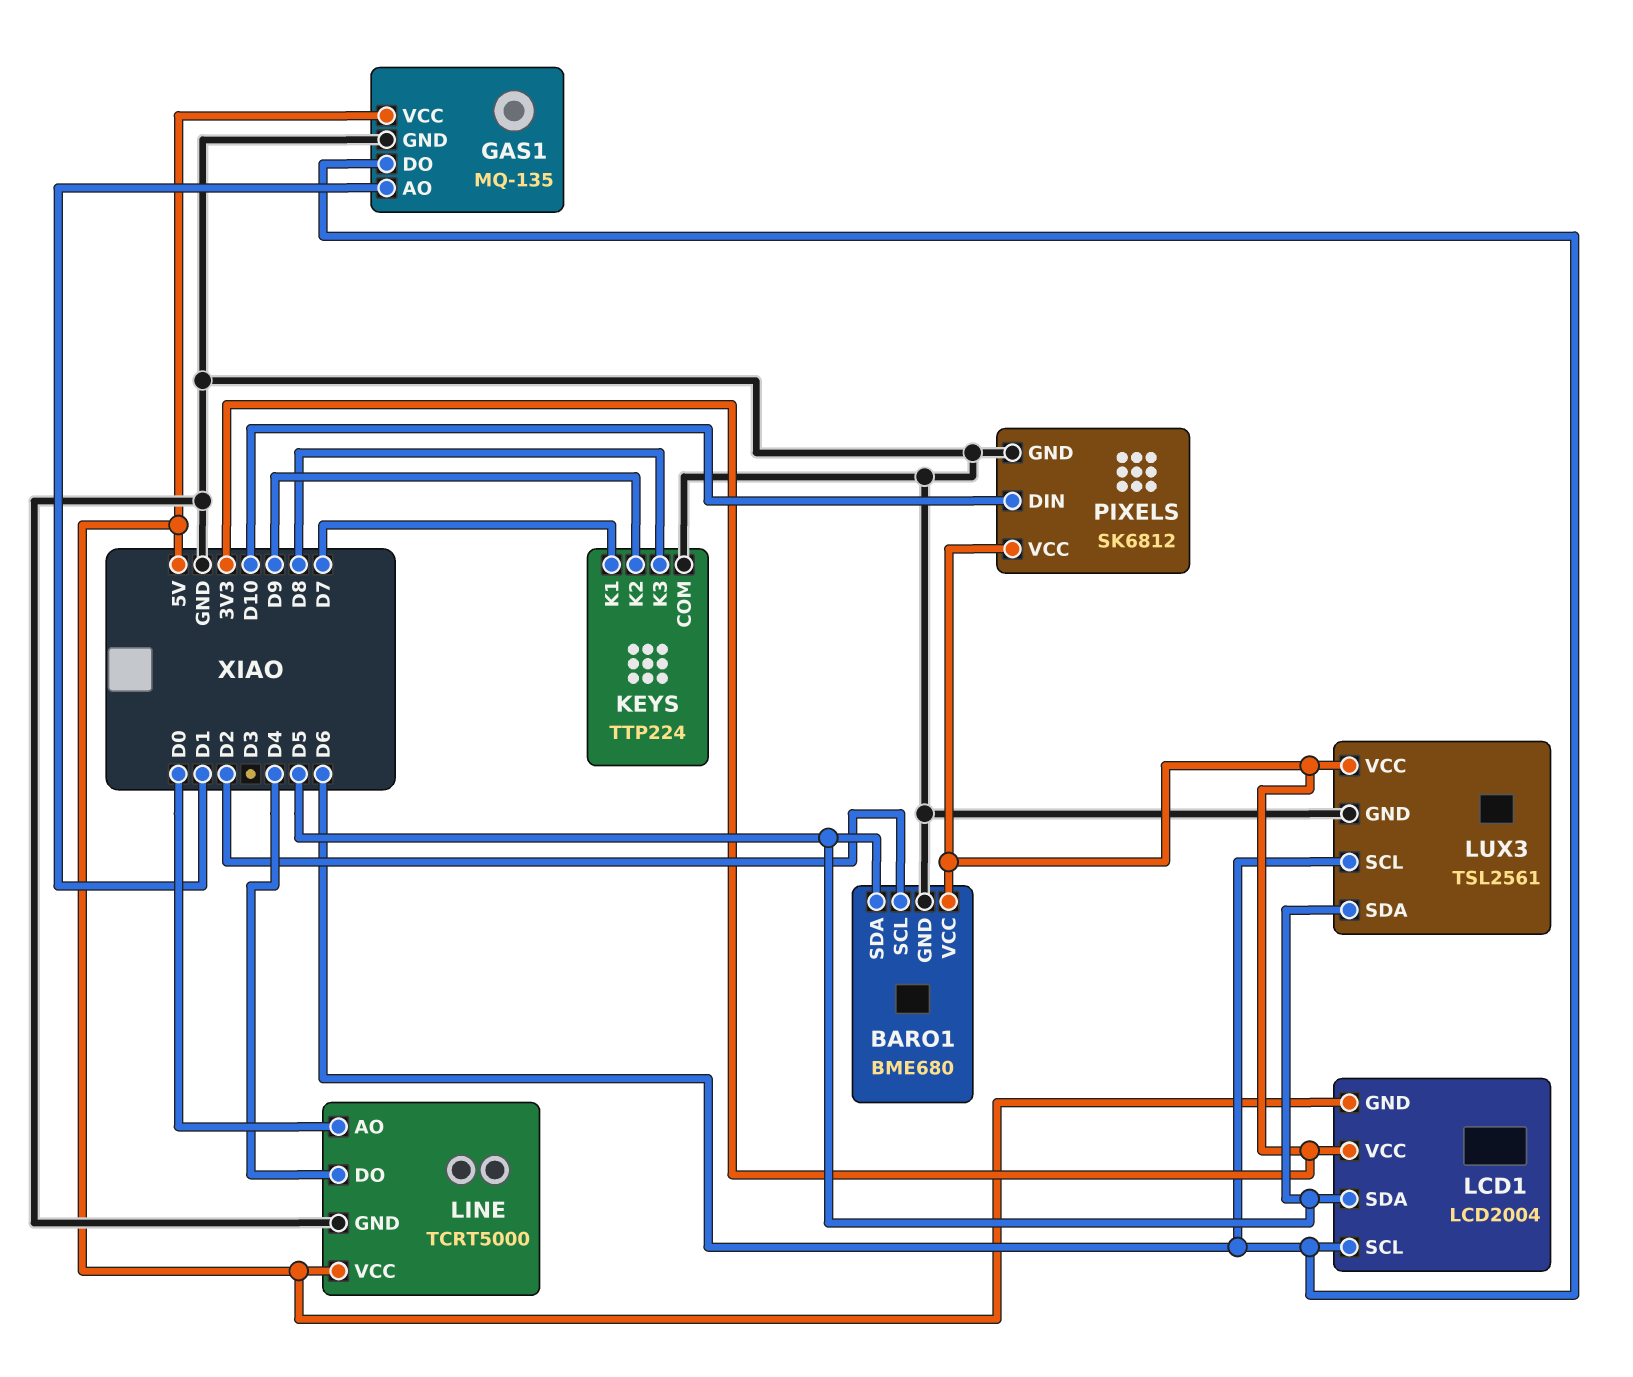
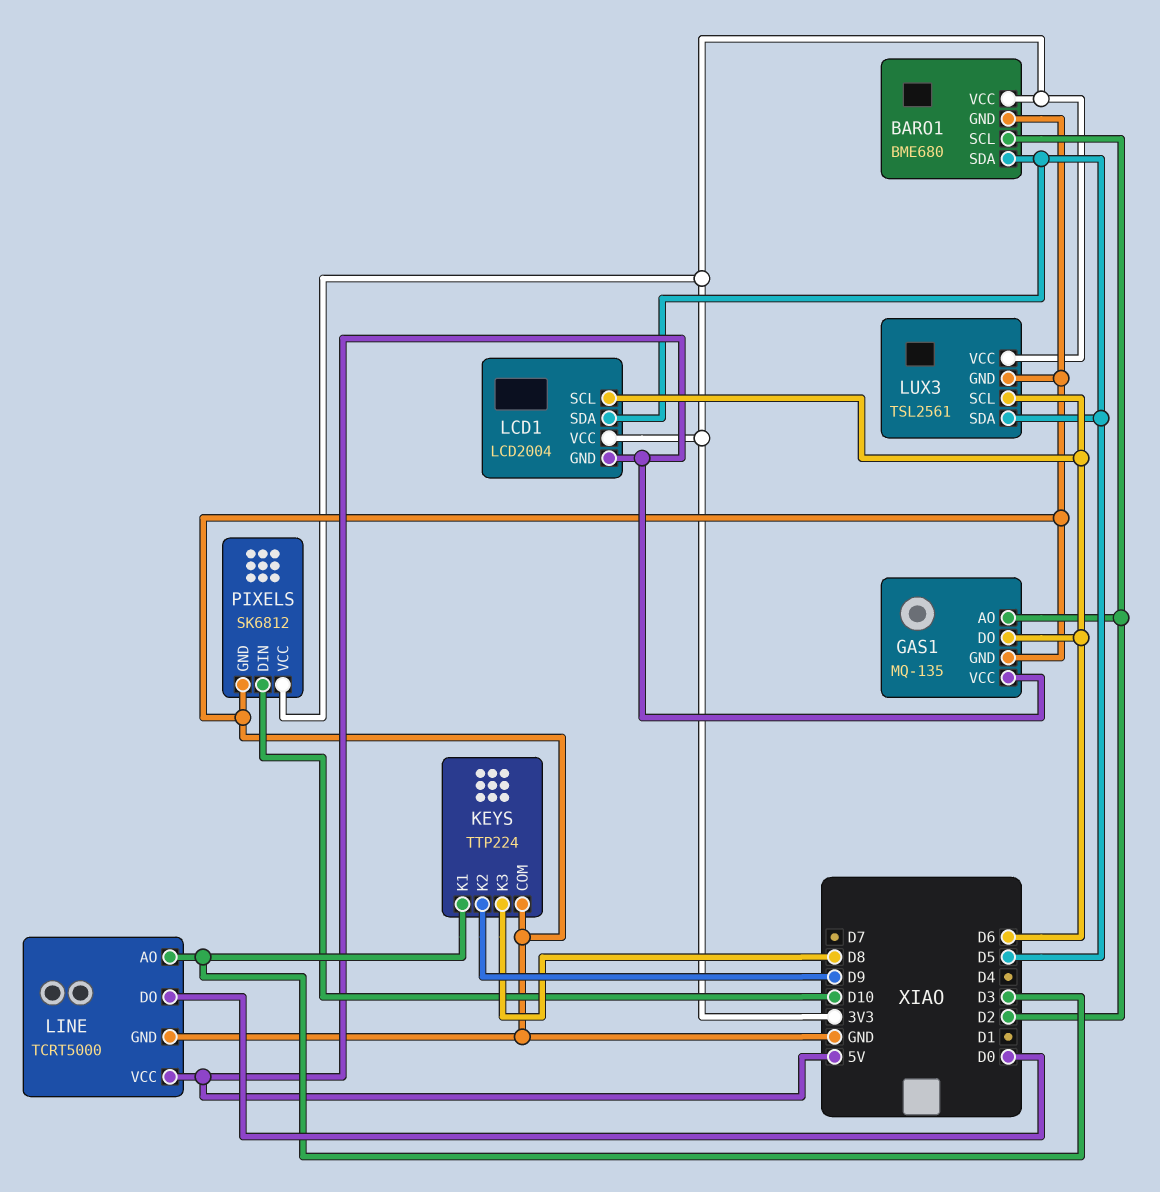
GAS1 pin AO: D1 -> D2
KEYS pin K1: D7 -> D3
LINE pin AO: D0 -> D3
LINE pin DO: D4 -> D0

